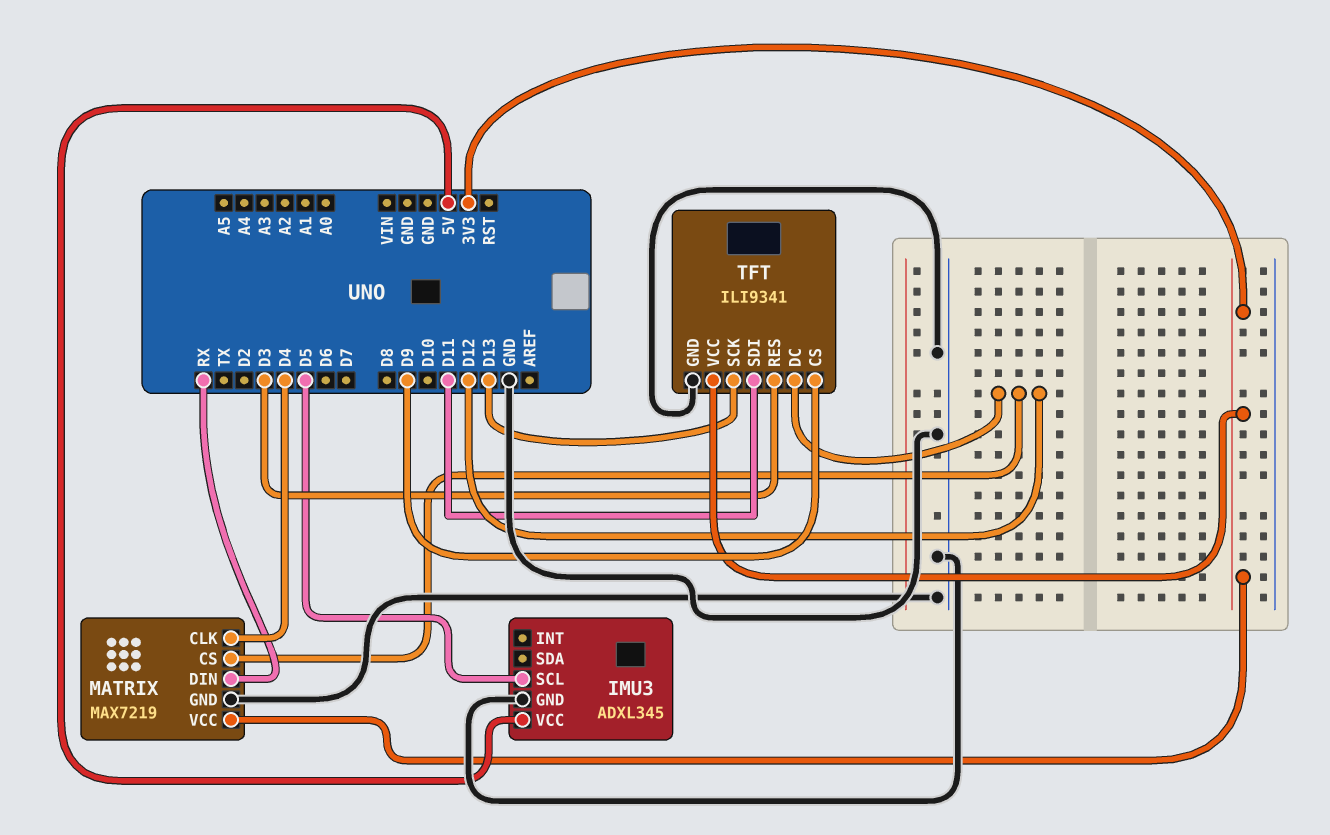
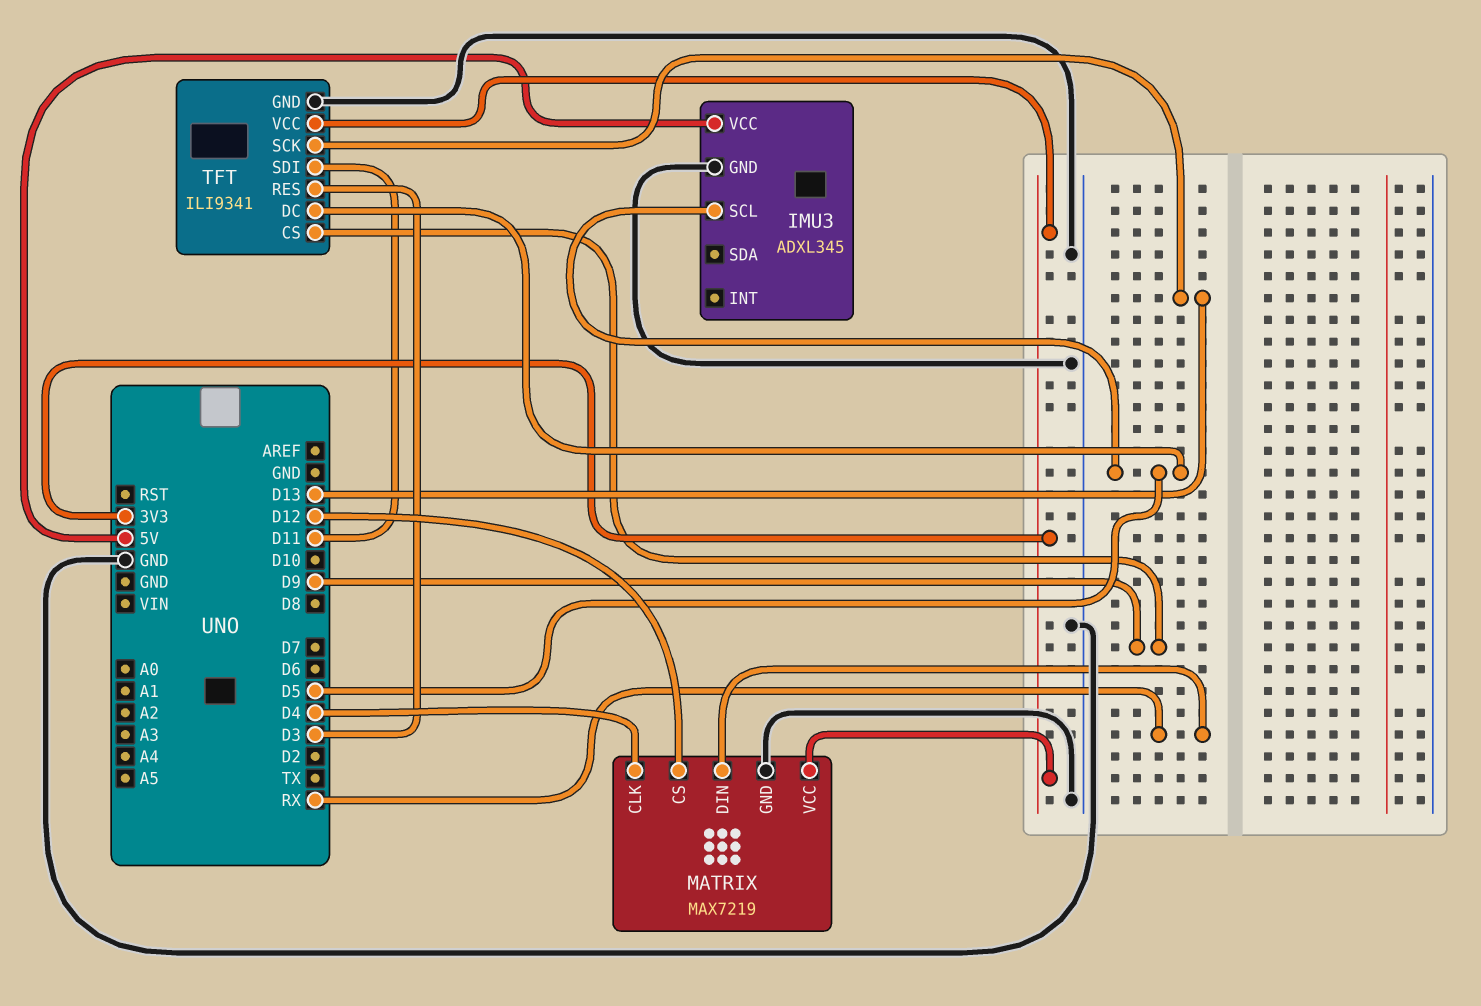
TFT pin DC: D12 -> D5

